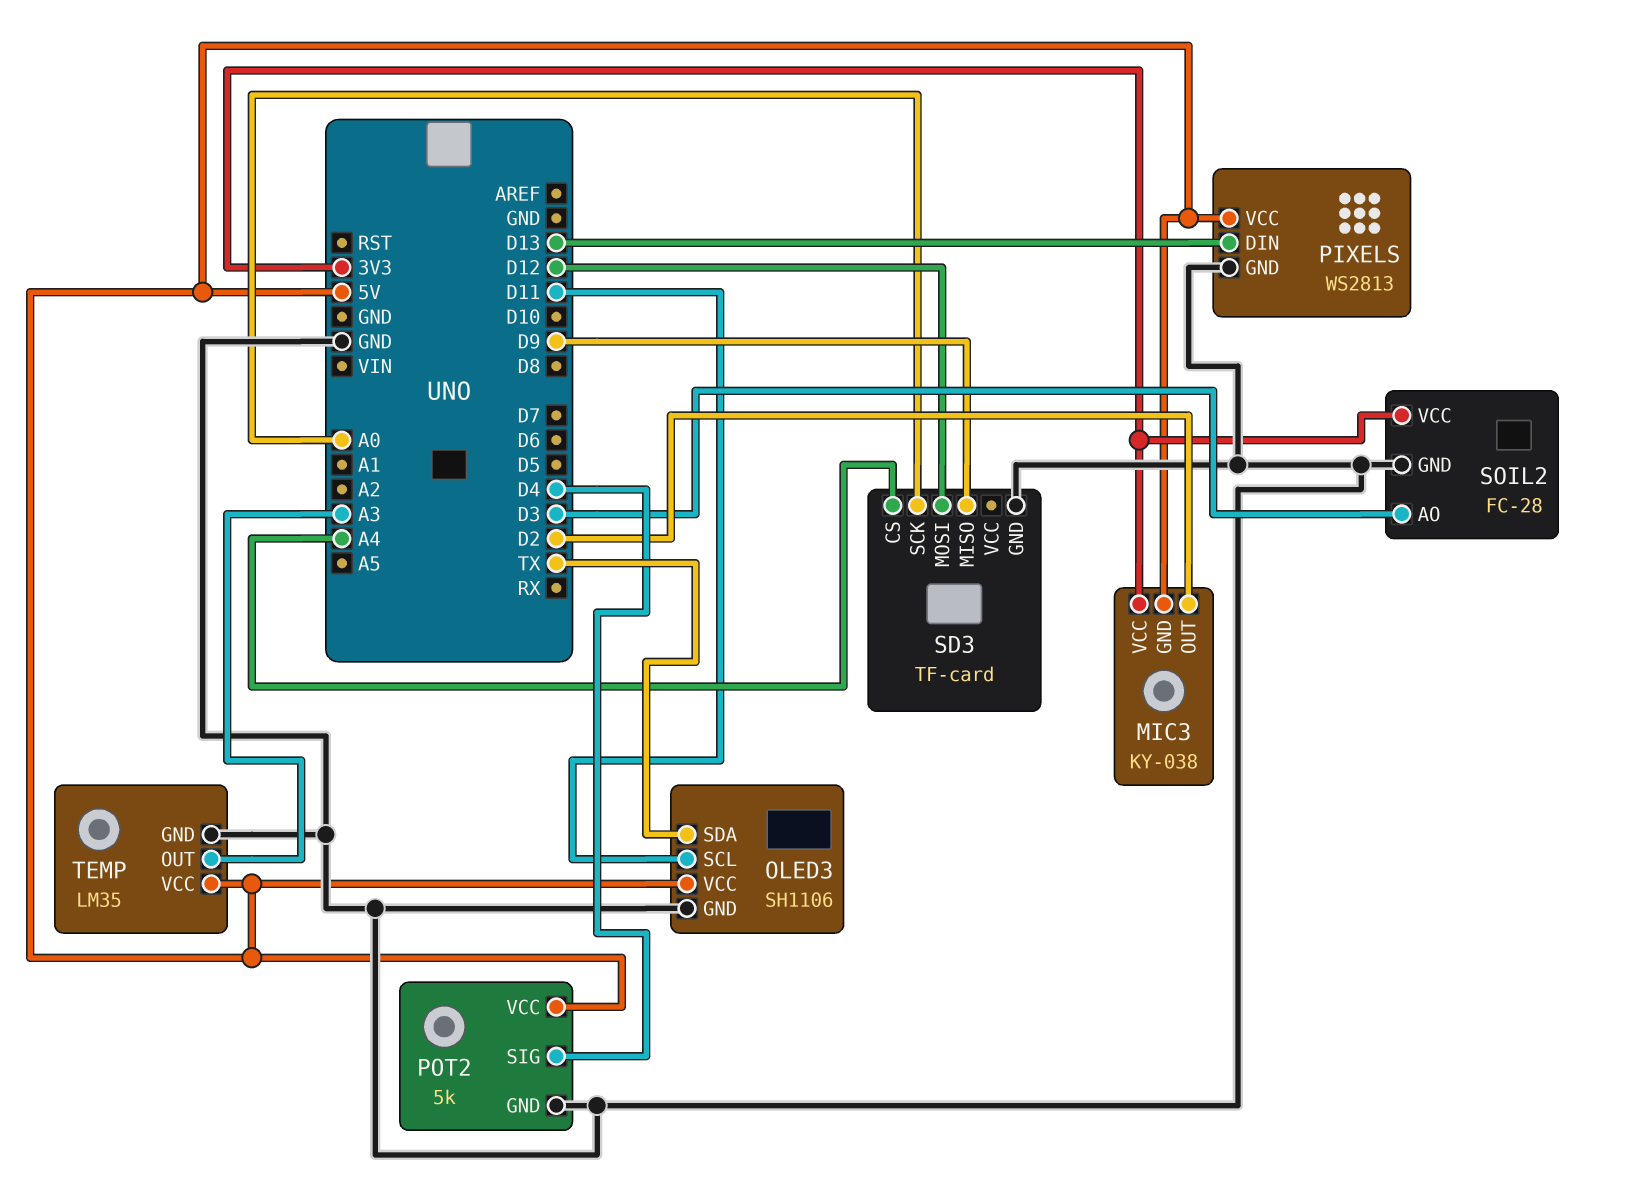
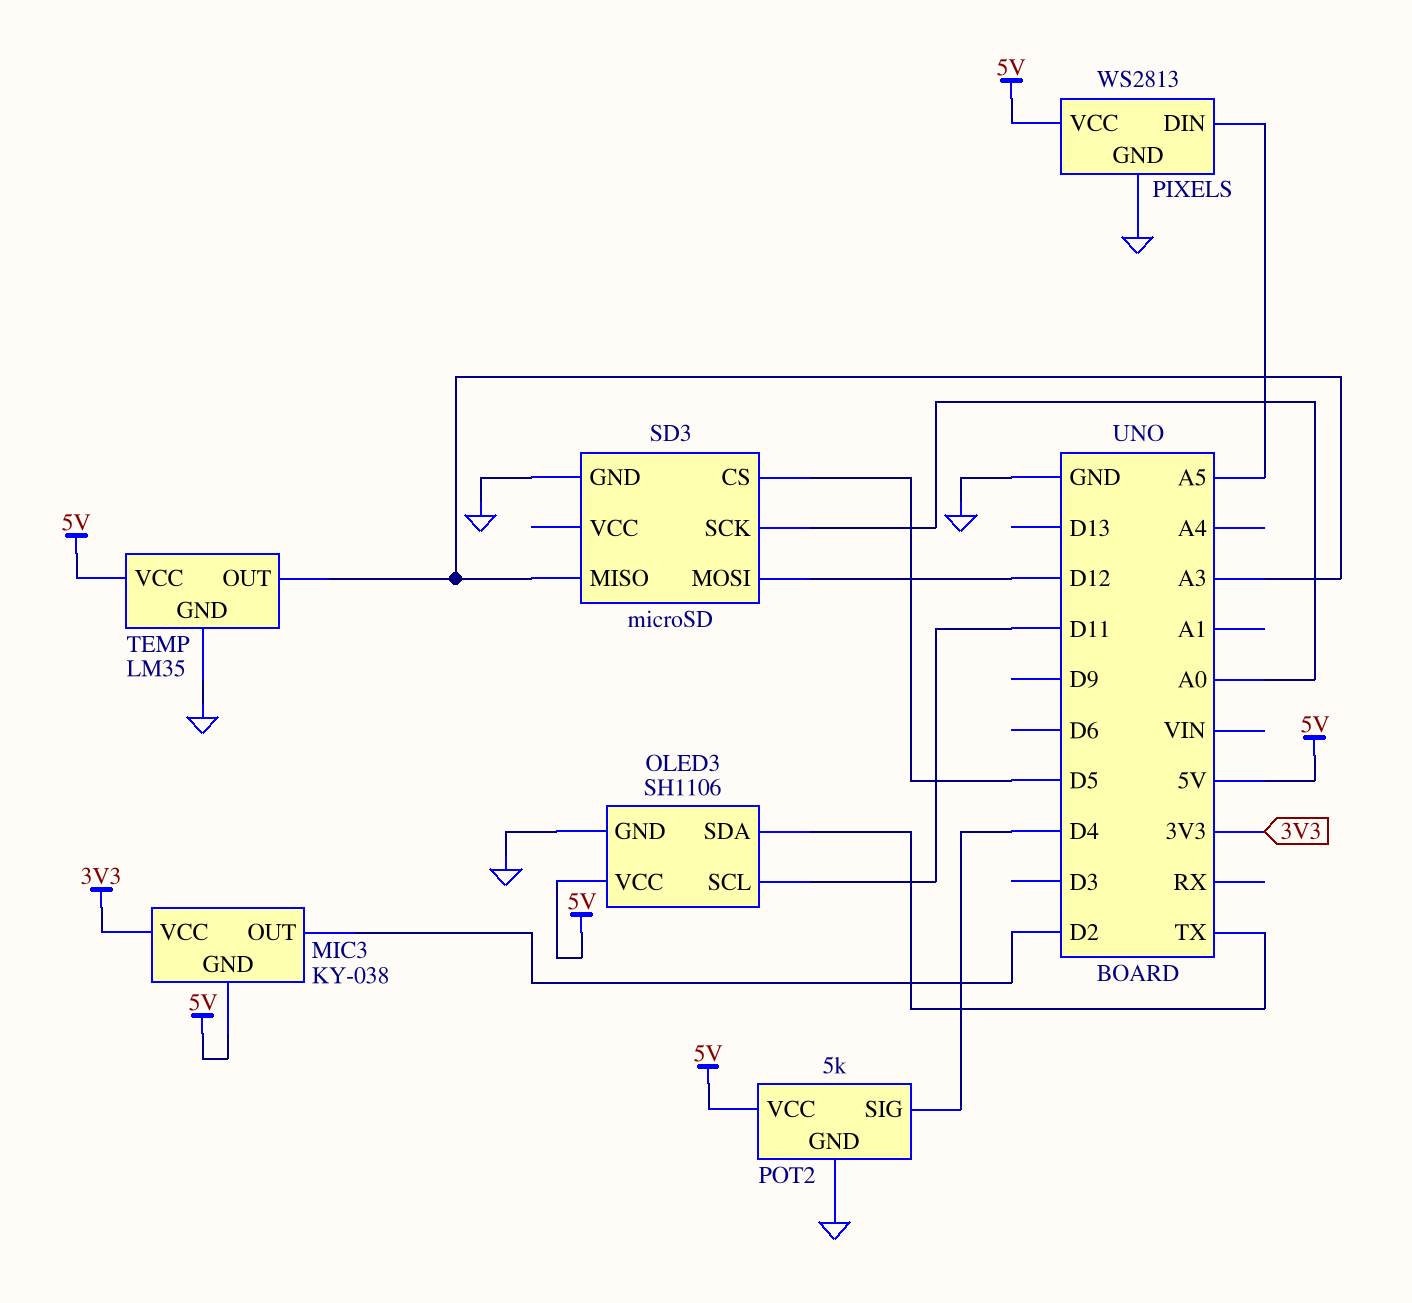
PIXELS pin DIN: D13 -> A5
SD3: TF-card -> microSD
SD3 pin CS: A4 -> D5
SD3 pin MISO: D9 -> A3
SOIL2: FC-28 -> none
SOIL2 pin AO: D3 -> none
SOIL2 pin GND: GND -> none
SOIL2 pin VCC: 3V3 -> none

